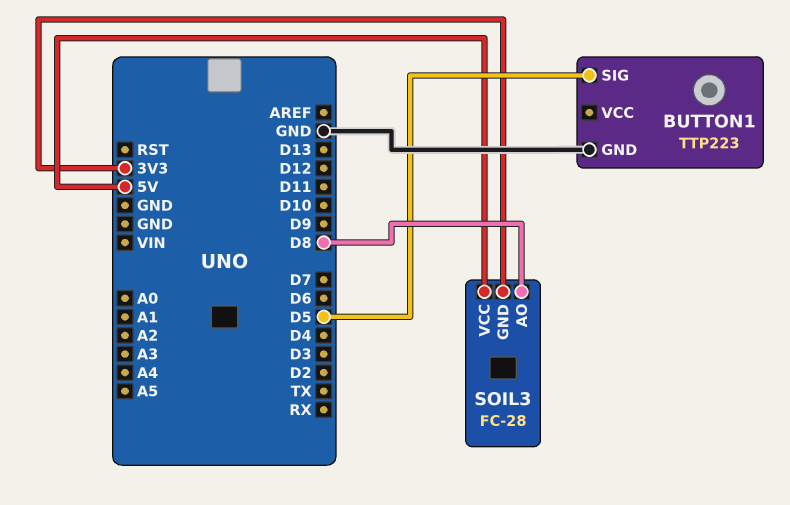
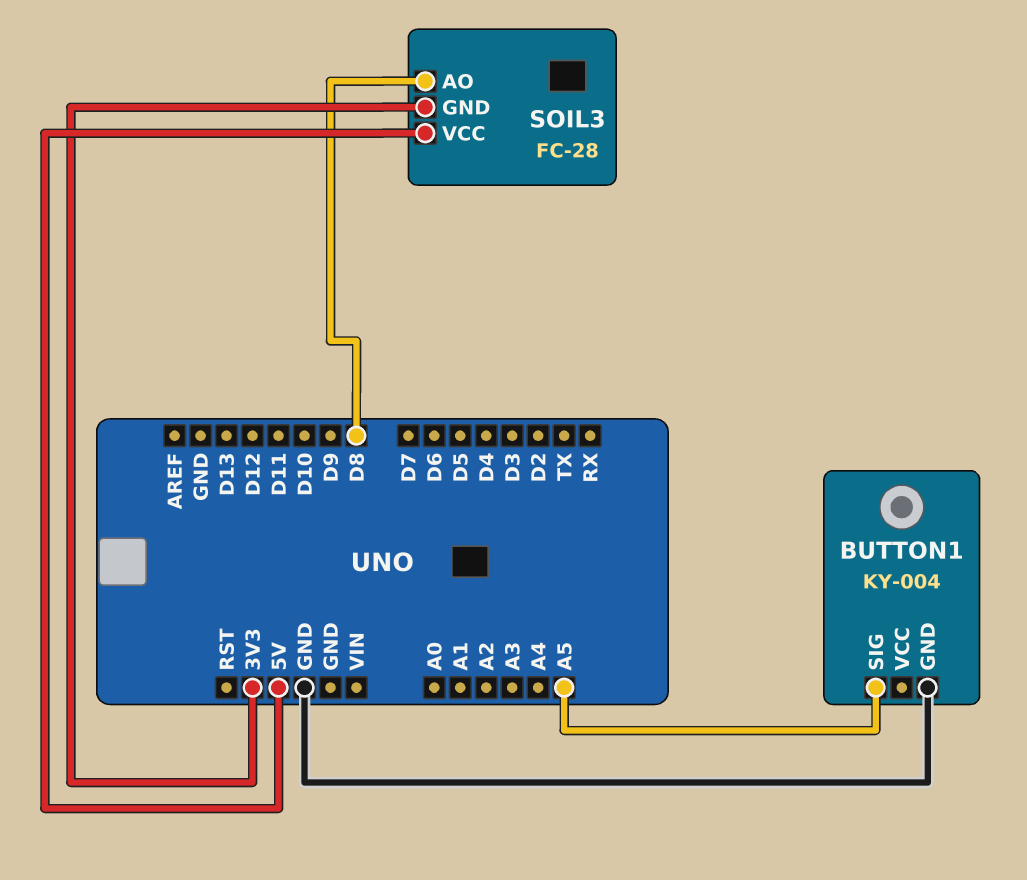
BUTTON1: TTP223 -> KY-004
BUTTON1 pin SIG: D5 -> A5

